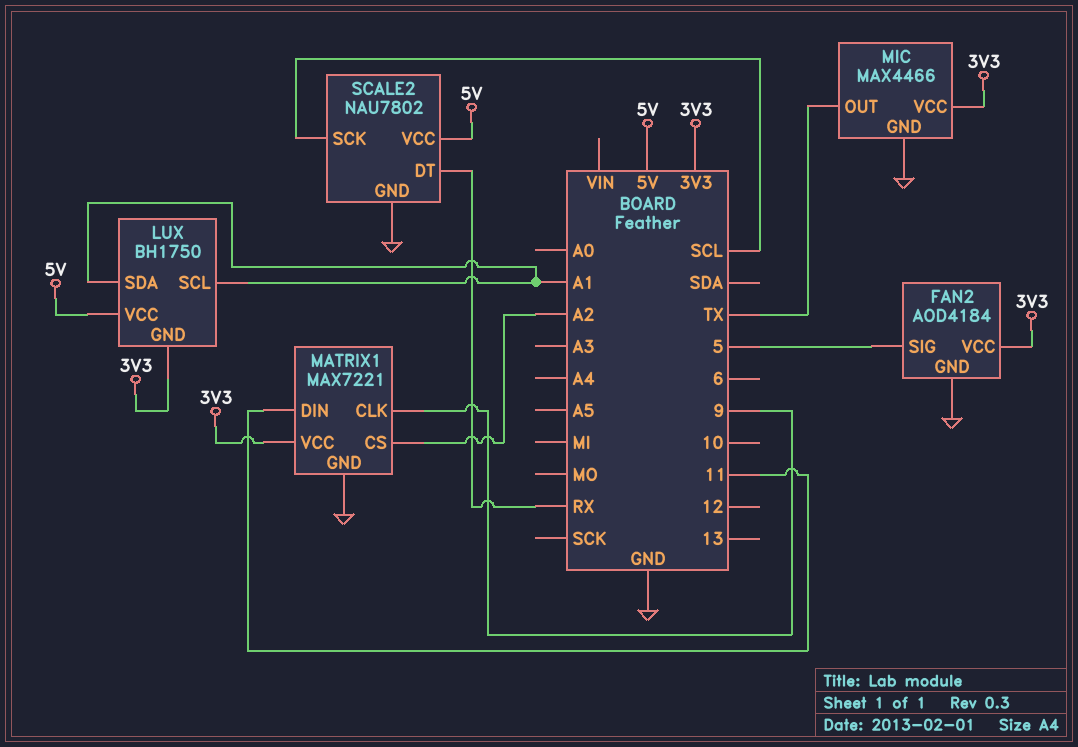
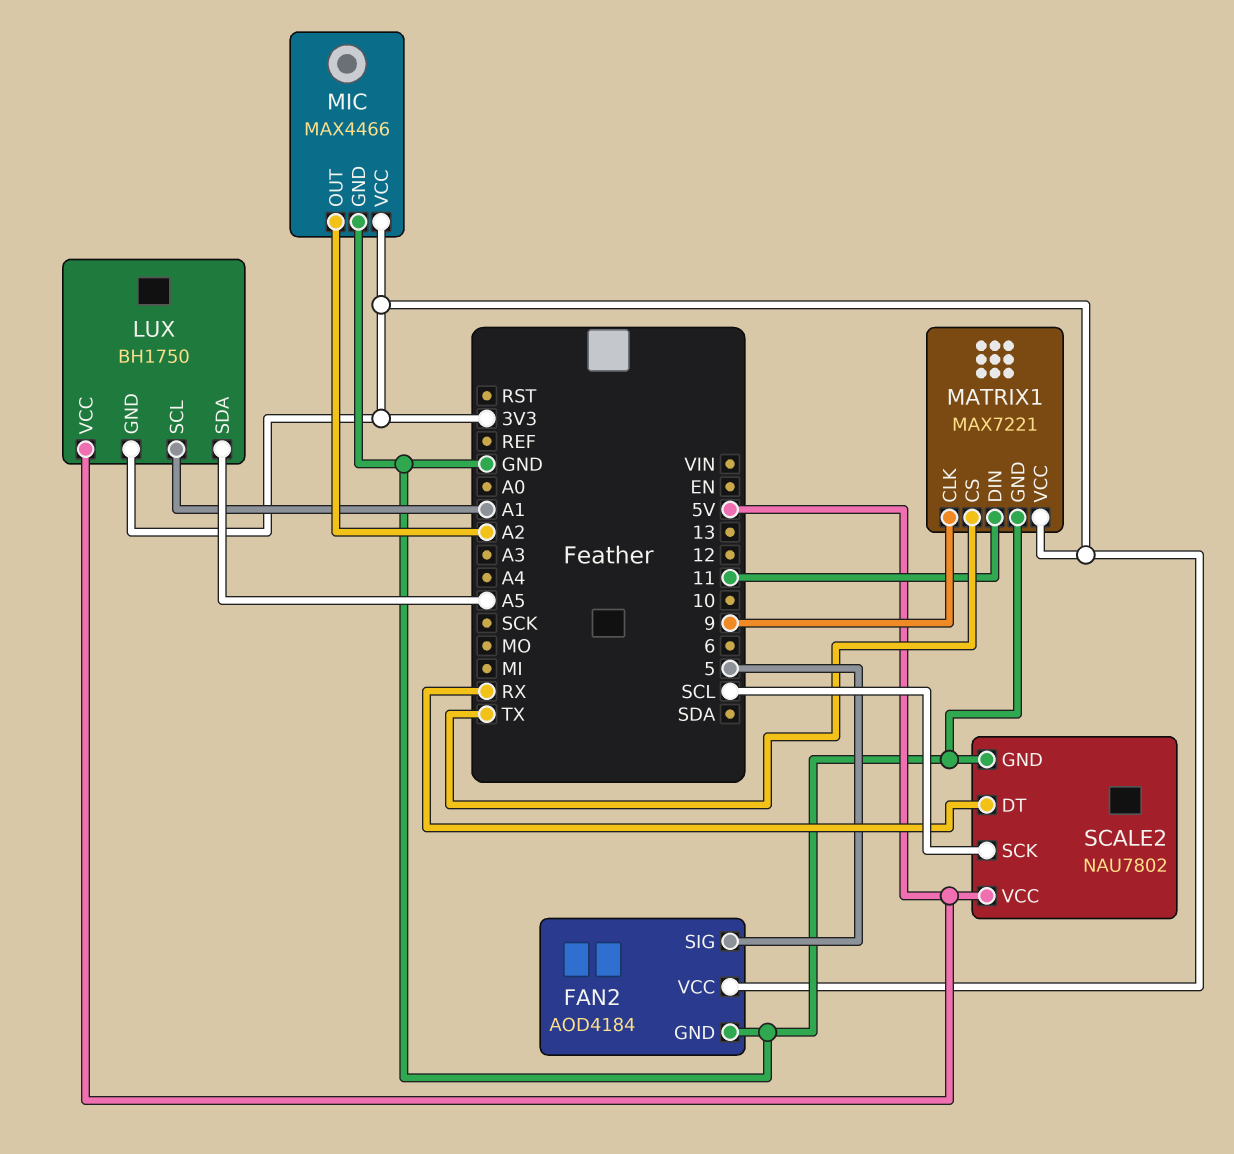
LUX pin SDA: A1 -> A5
MATRIX1 pin CS: A2 -> TX
MIC pin OUT: TX -> A2

